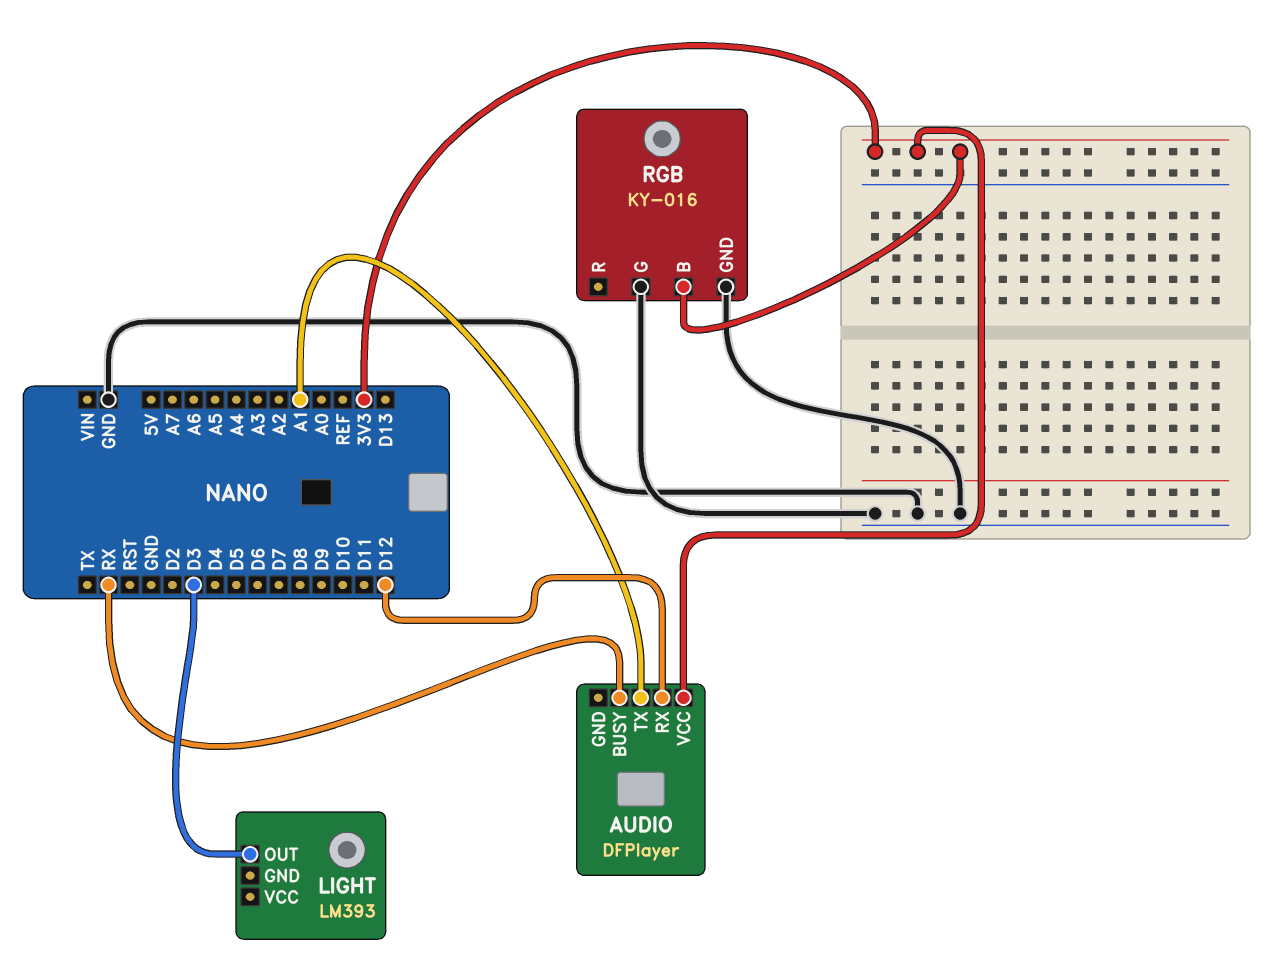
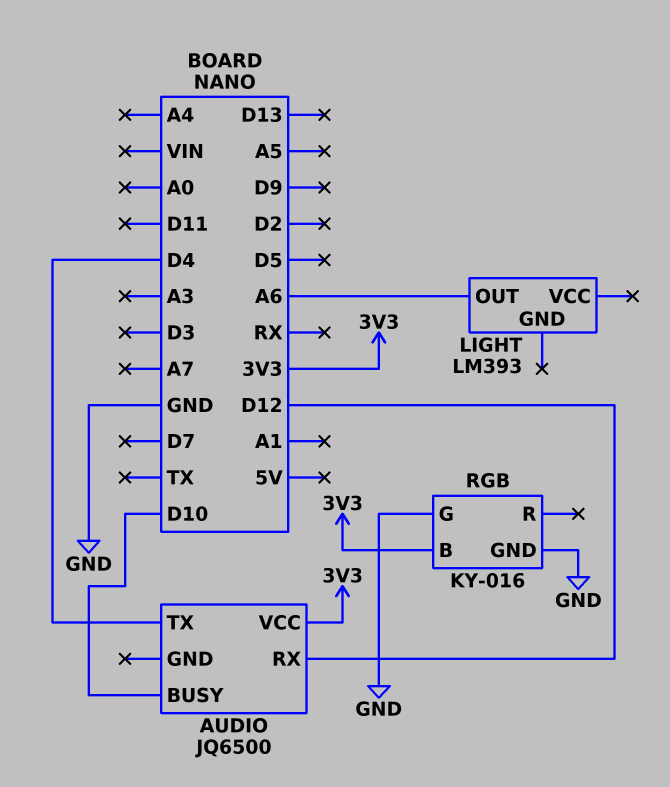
AUDIO: DFPlayer -> JQ6500
AUDIO pin BUSY: RX -> D10
AUDIO pin TX: A1 -> D4
LIGHT pin OUT: D3 -> A6

